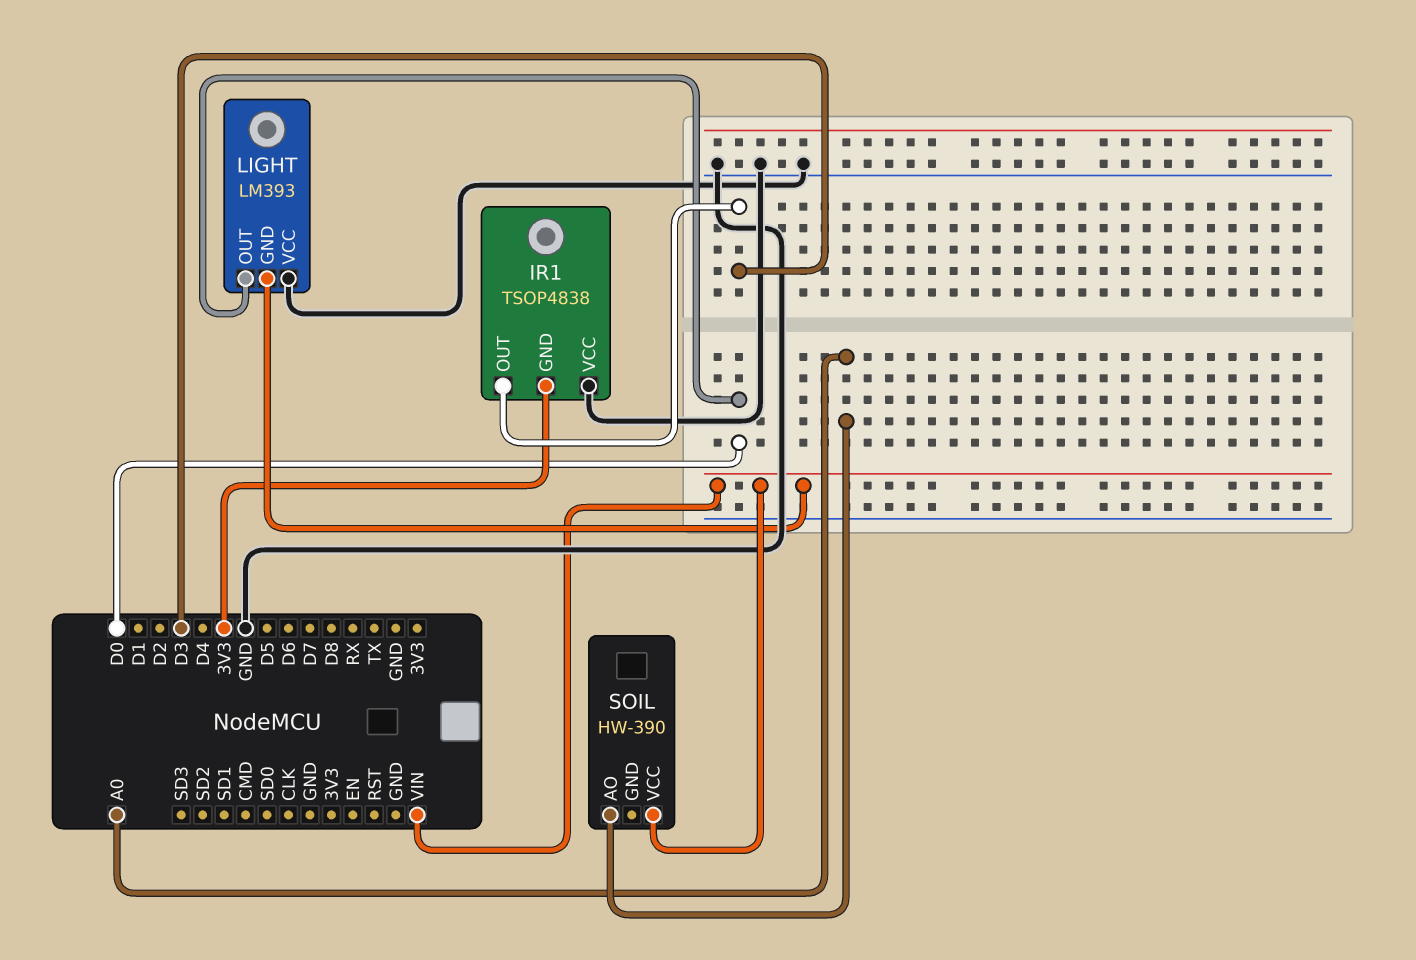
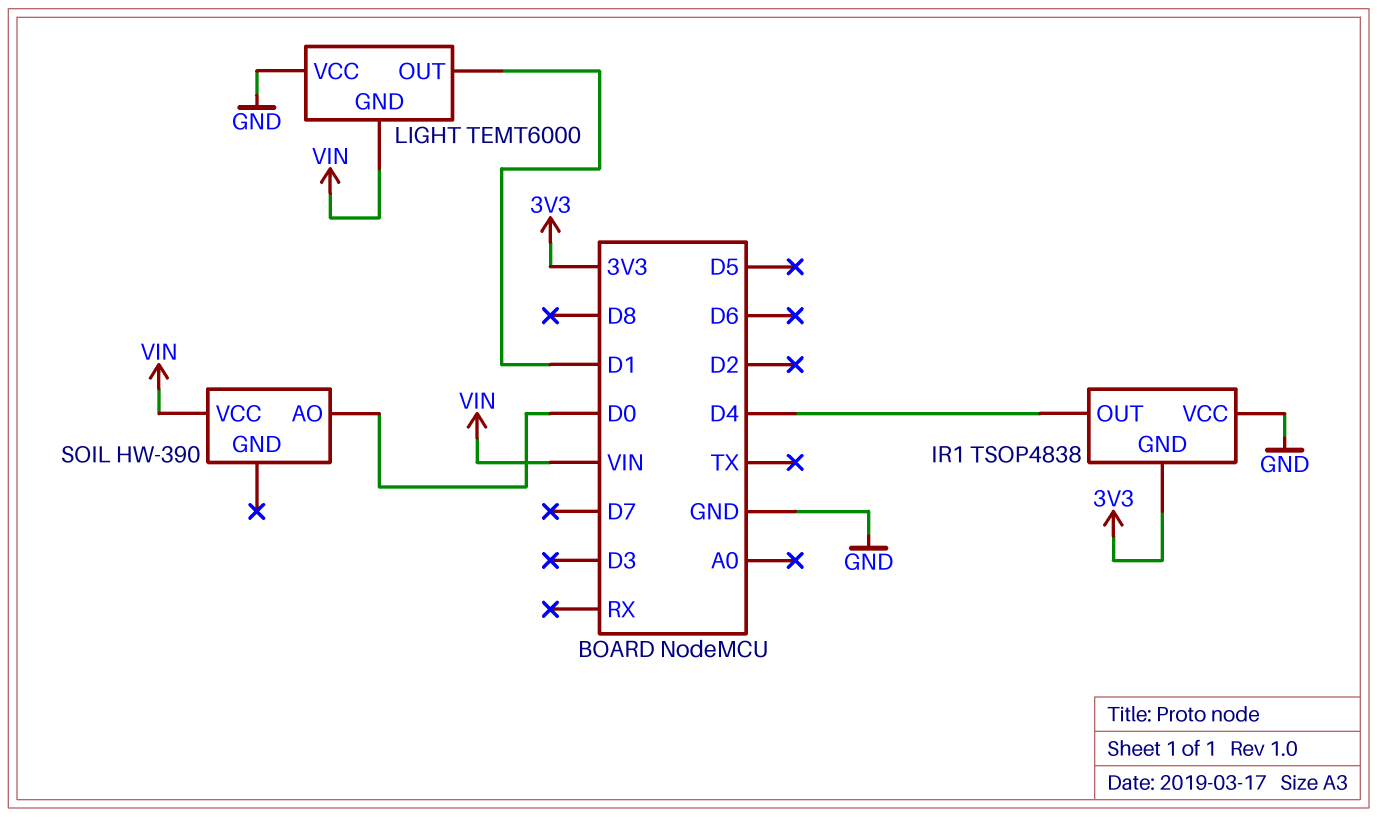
IR1 pin OUT: D3 -> D4
LIGHT: LM393 -> TEMT6000
LIGHT pin OUT: D0 -> D1
SOIL pin AO: A0 -> D0

